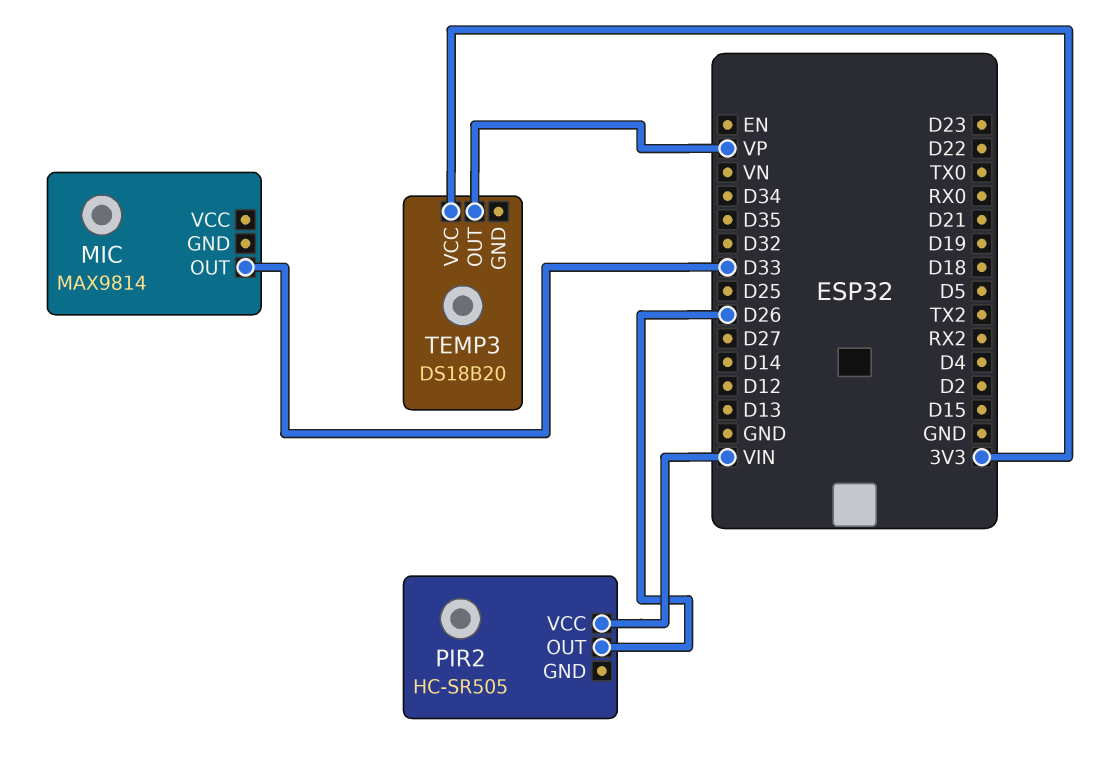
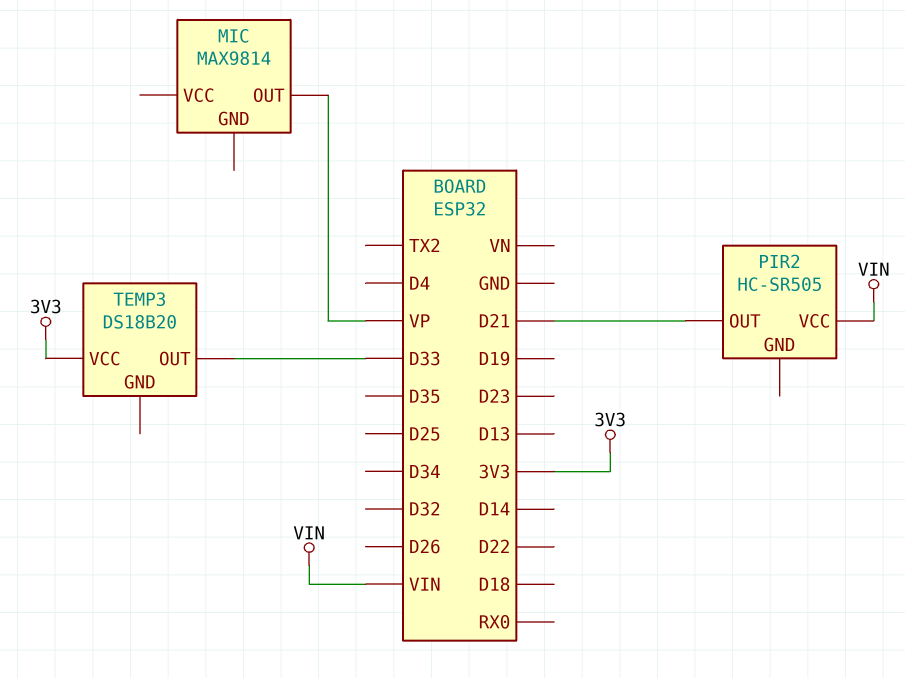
MIC pin OUT: D33 -> VP
PIR2 pin OUT: D26 -> D21
TEMP3 pin OUT: VP -> D33

